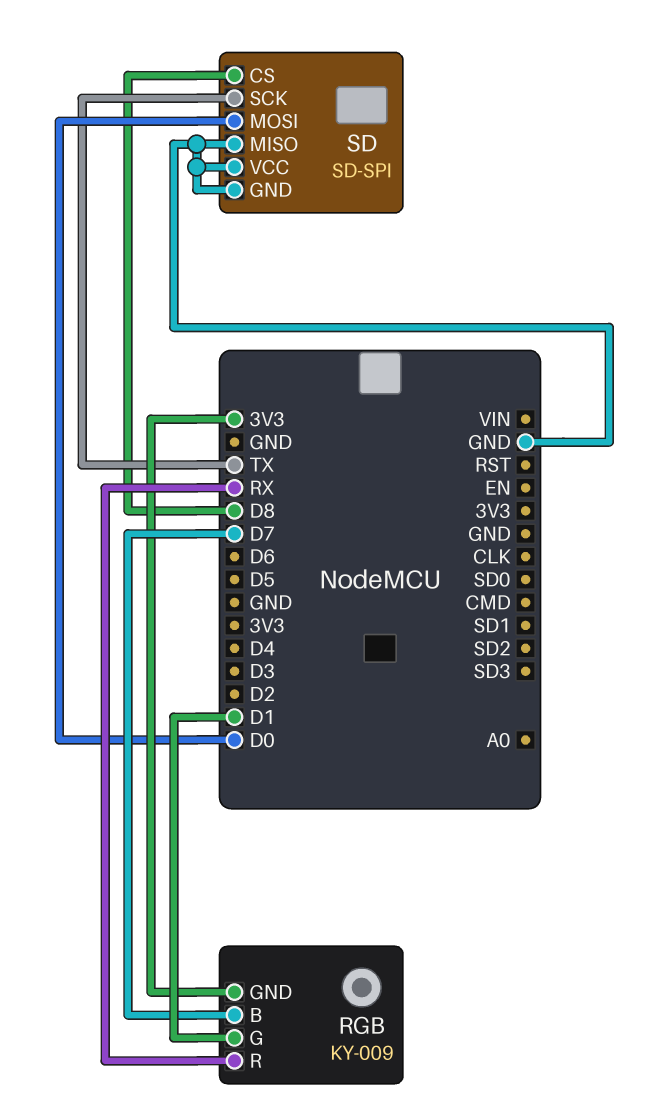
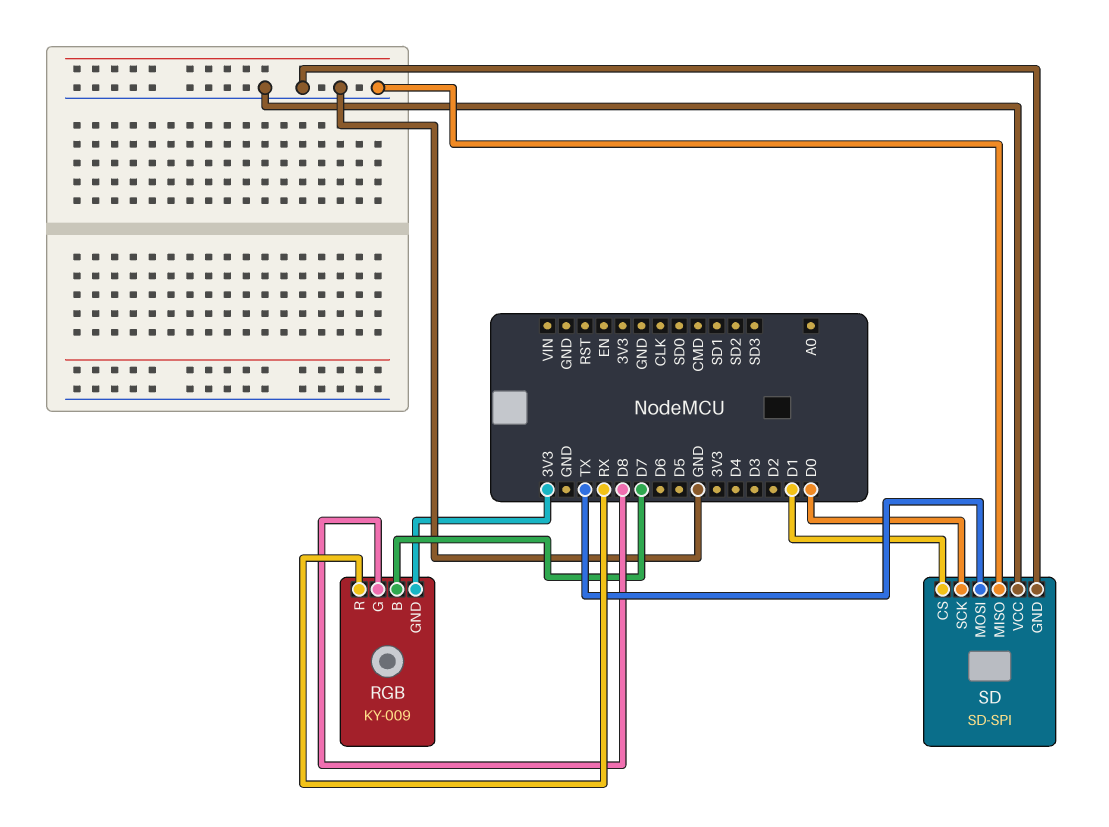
RGB pin G: D1 -> D8
SD pin CS: D8 -> D1
SD pin MOSI: D0 -> TX
SD pin SCK: TX -> D0

